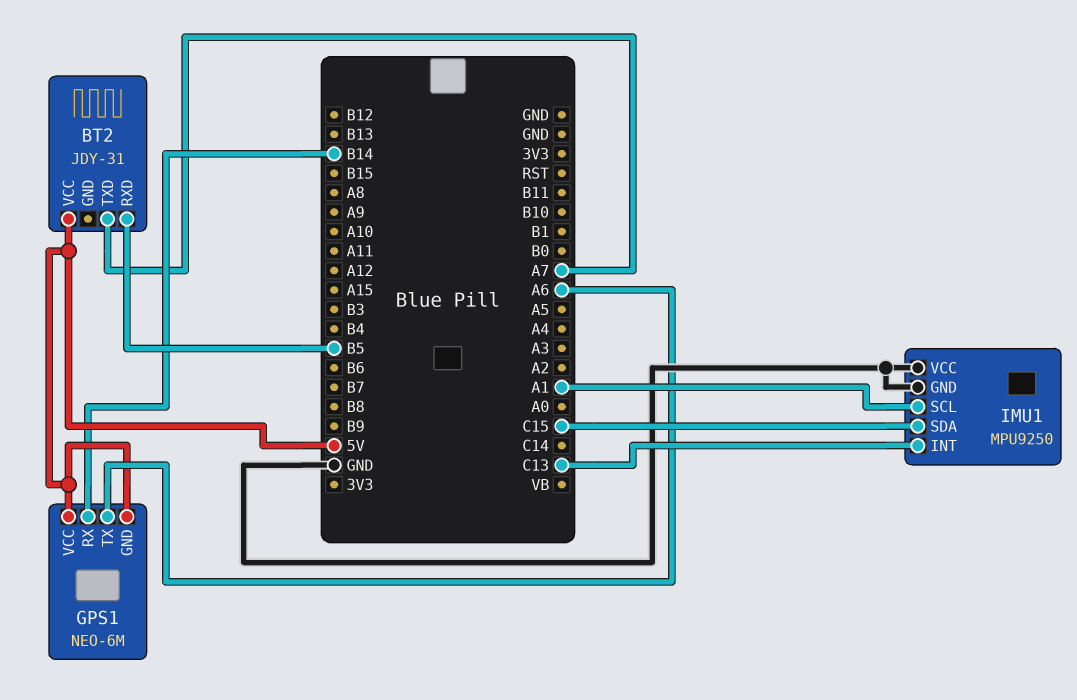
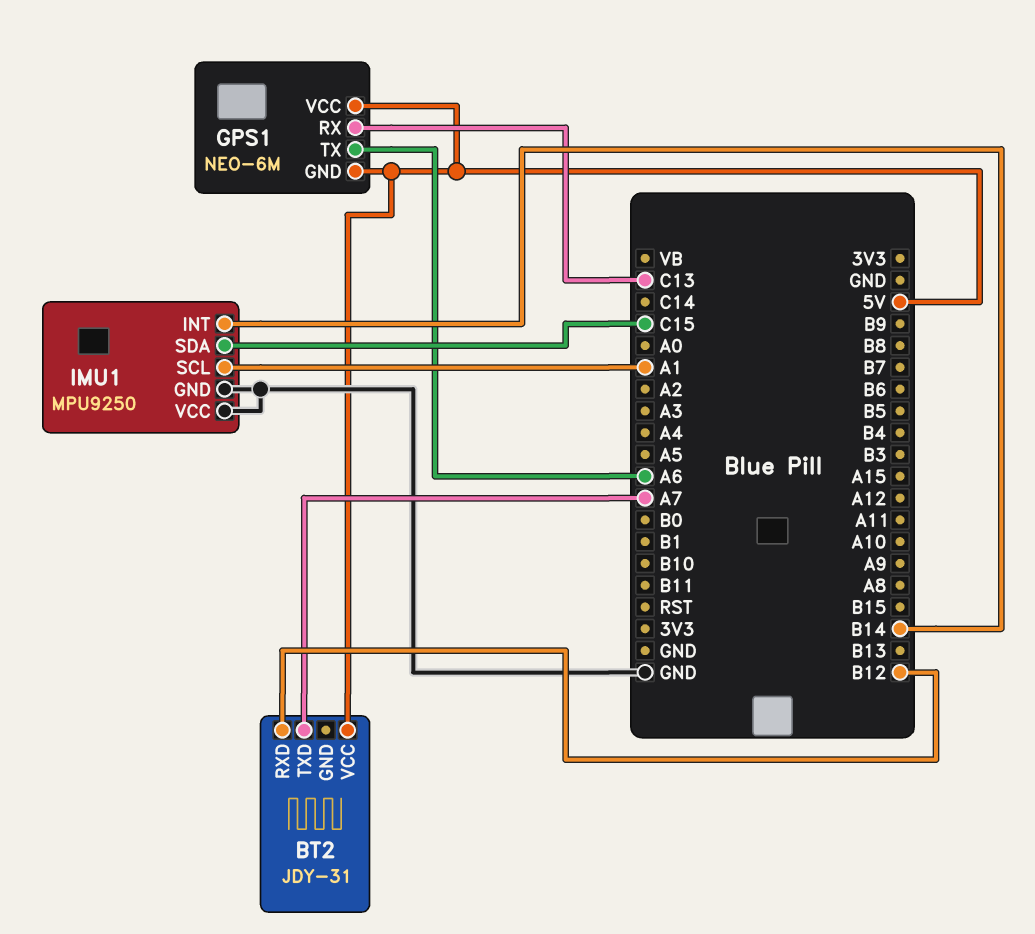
BT2 pin RXD: B5 -> B12
GPS1 pin RX: B14 -> C13
IMU1 pin INT: C13 -> B14

